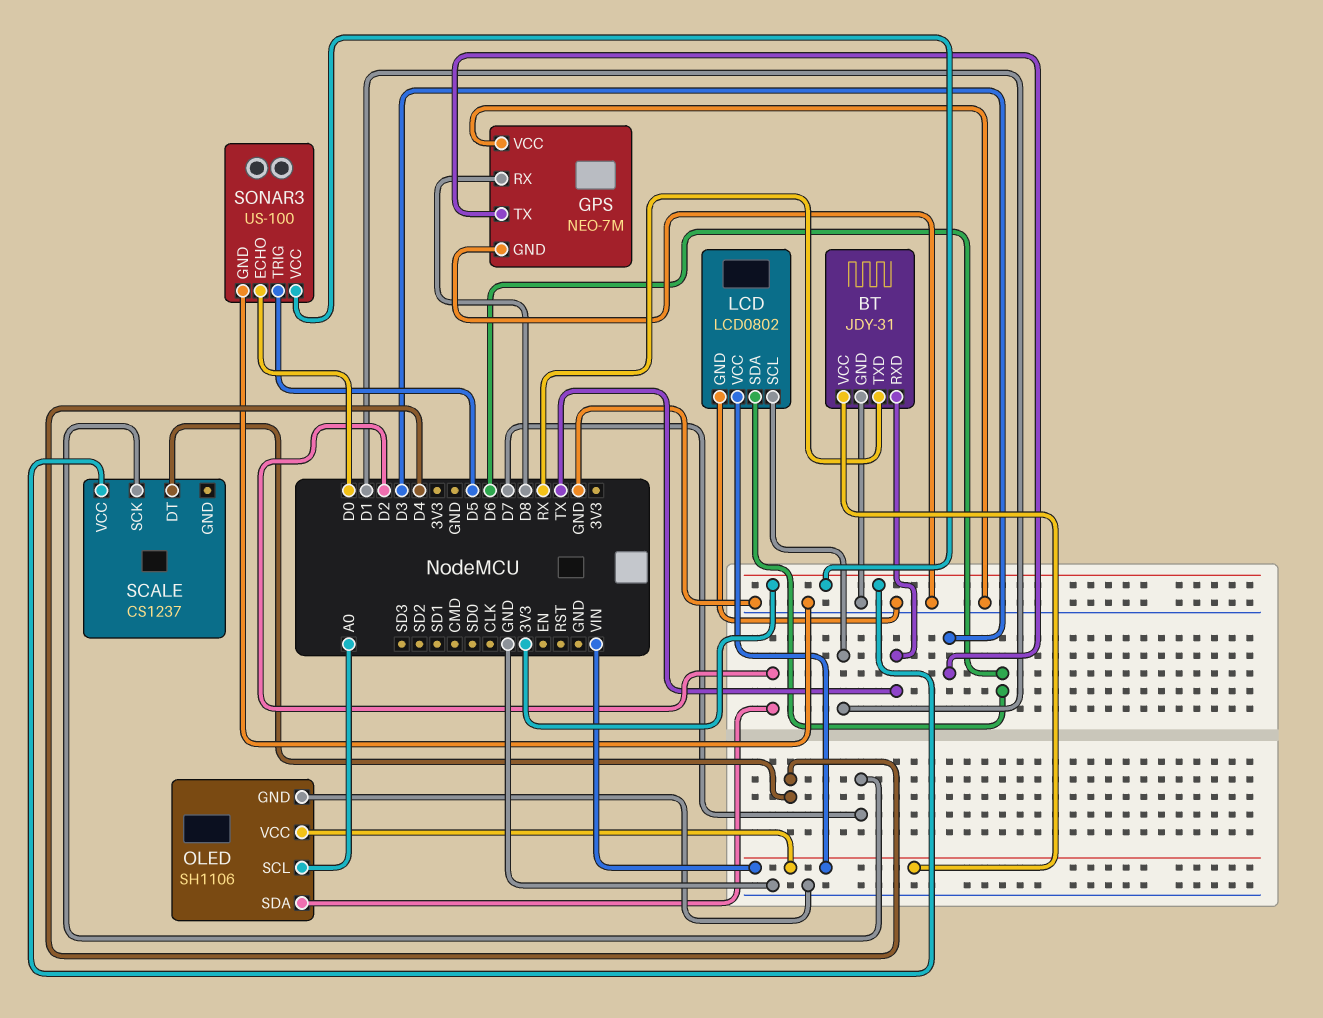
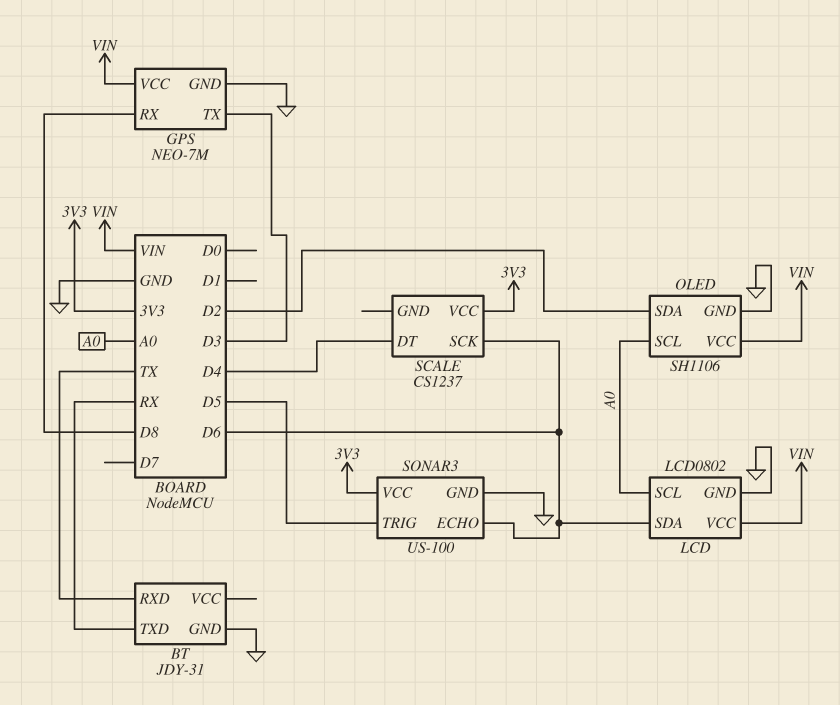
BT pin VCC: VIN -> none
GPS pin VCC: GND -> VIN
LCD pin SCL: D1 -> A0
SCALE pin SCK: D7 -> D6
SONAR3 pin ECHO: D0 -> D6

